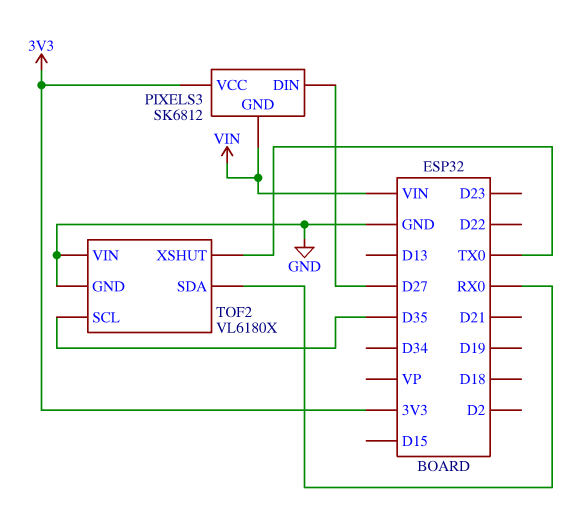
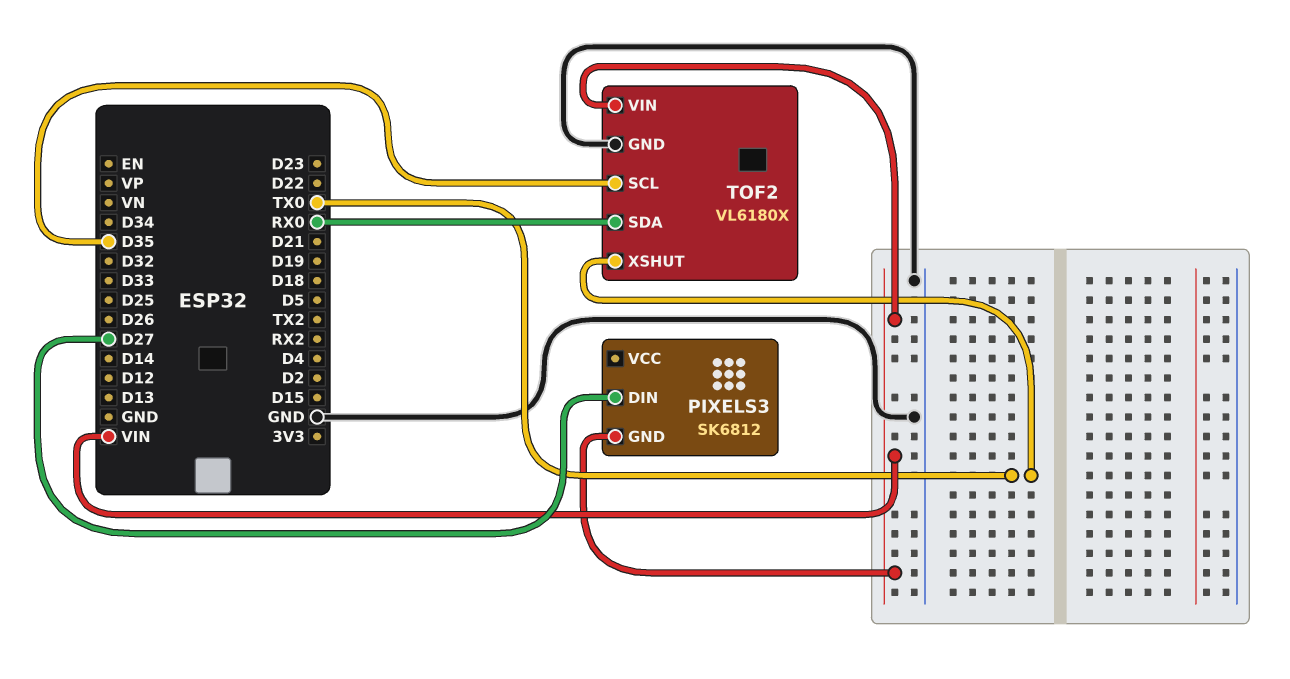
PIXELS3 pin VCC: 3V3 -> none
TOF2 pin VIN: GND -> VIN

